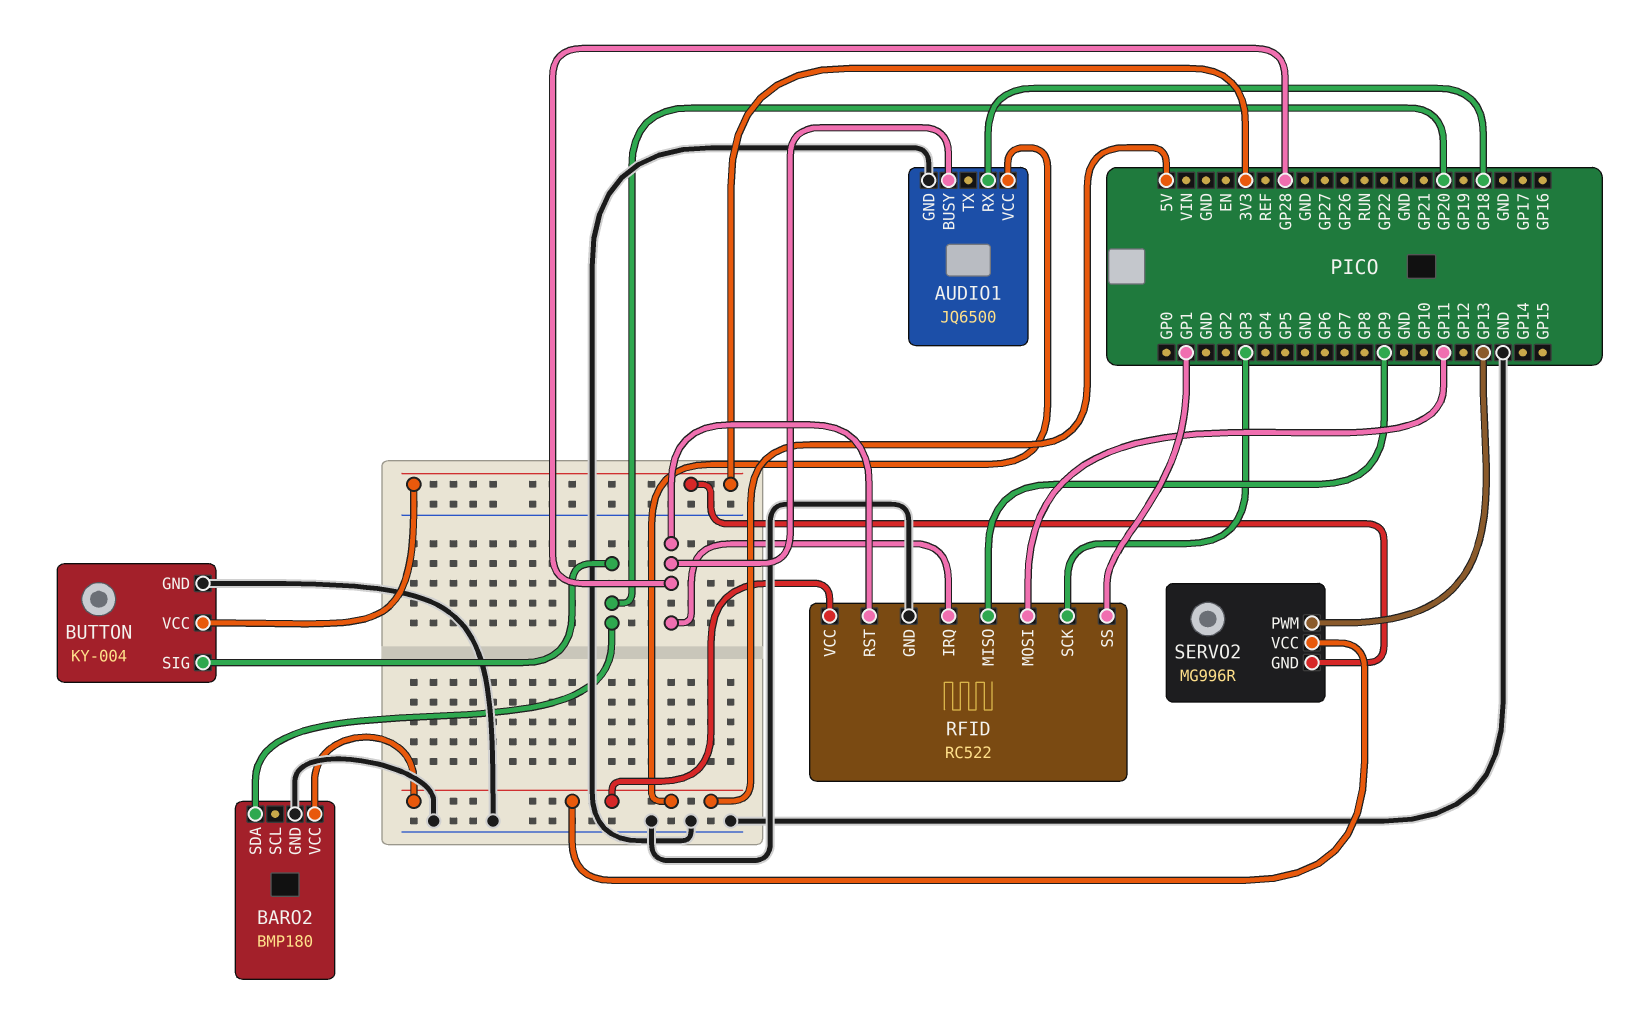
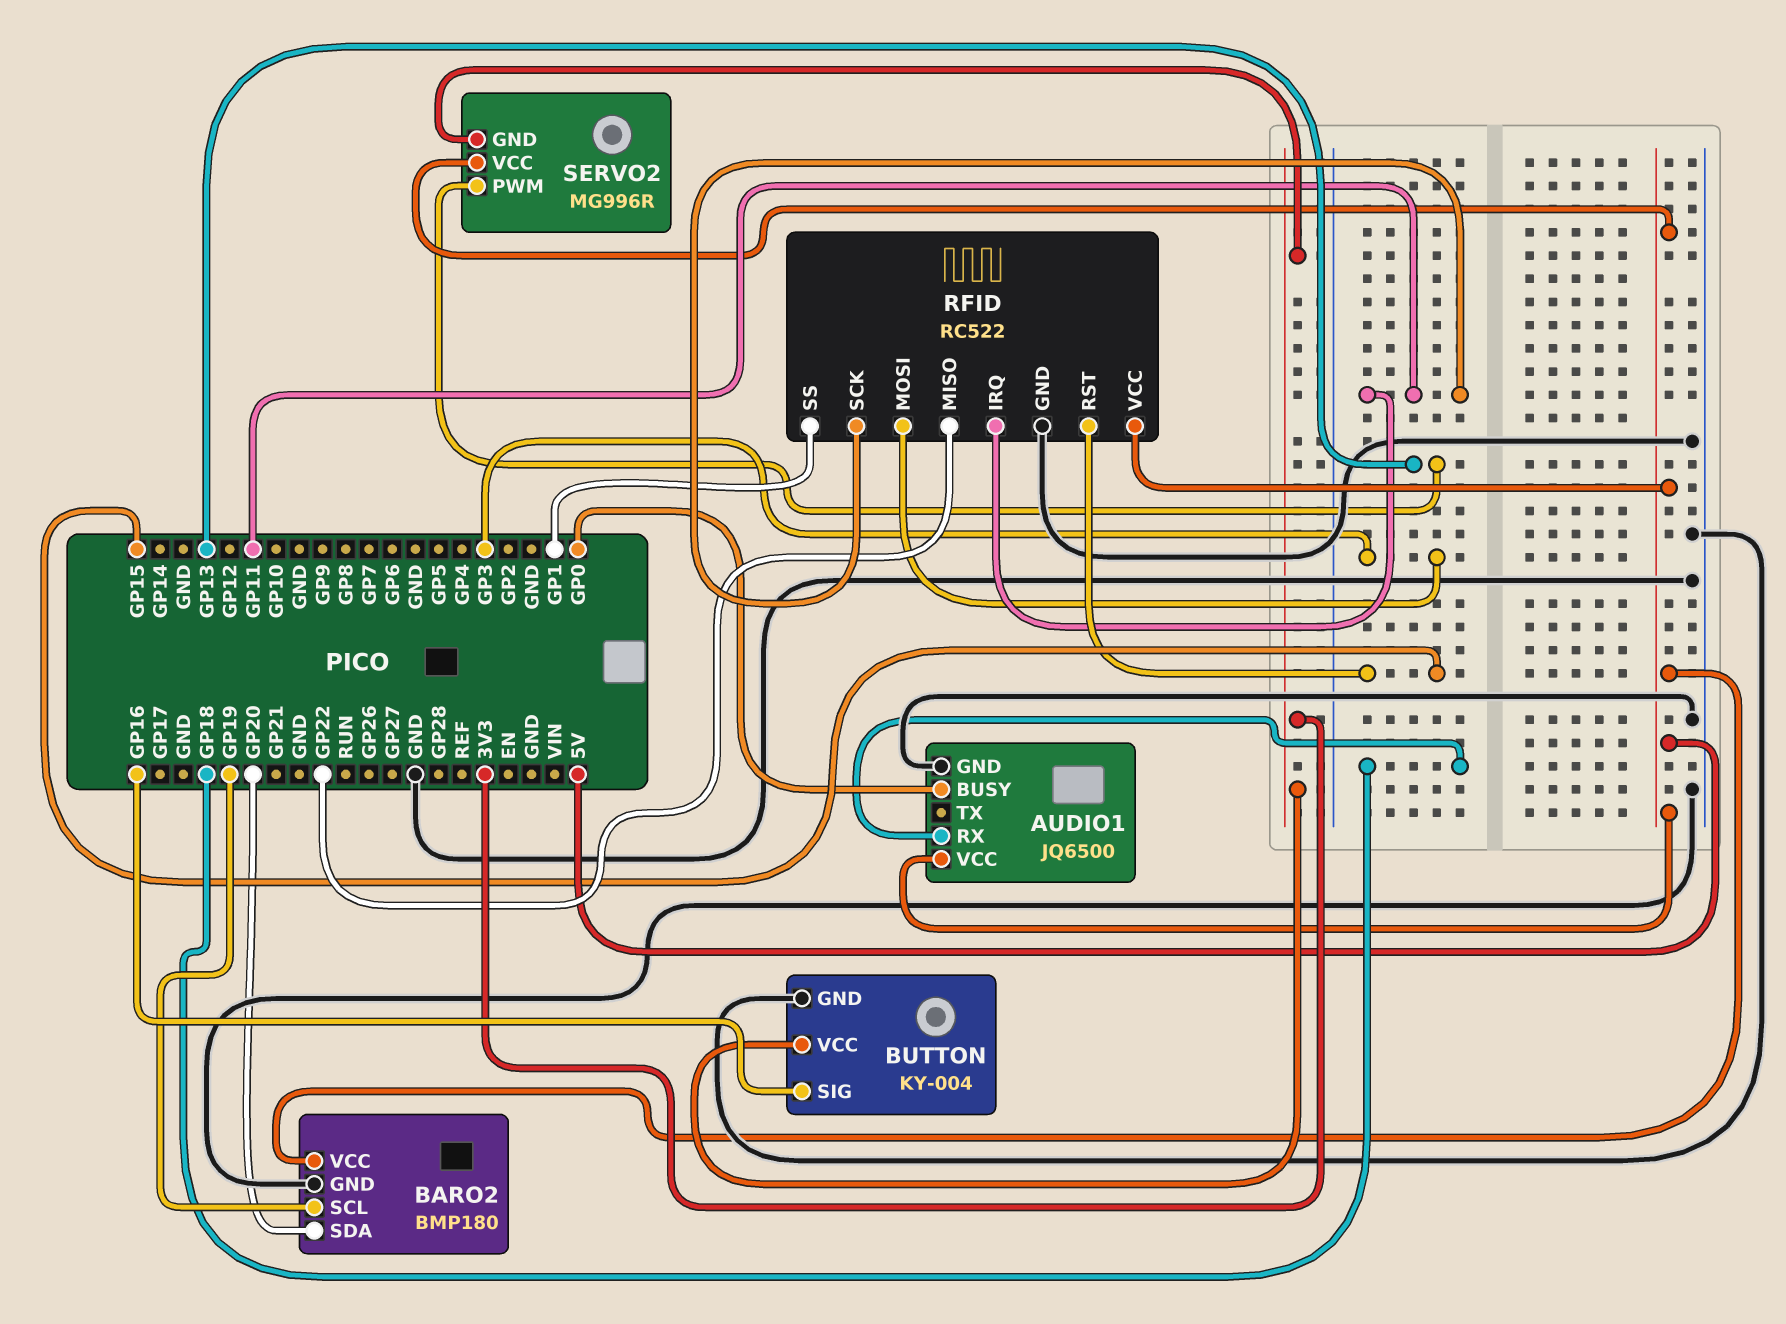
AUDIO1 pin BUSY: GP28 -> GP0
BARO2 pin SCL: none -> GP19
BUTTON pin SIG: GP20 -> GP16
RFID pin IRQ: GP28 -> GP11
RFID pin MISO: GP9 -> GP22
RFID pin MOSI: GP11 -> GP3
RFID pin RST: GP28 -> GP15
RFID pin SCK: GP3 -> GP11

